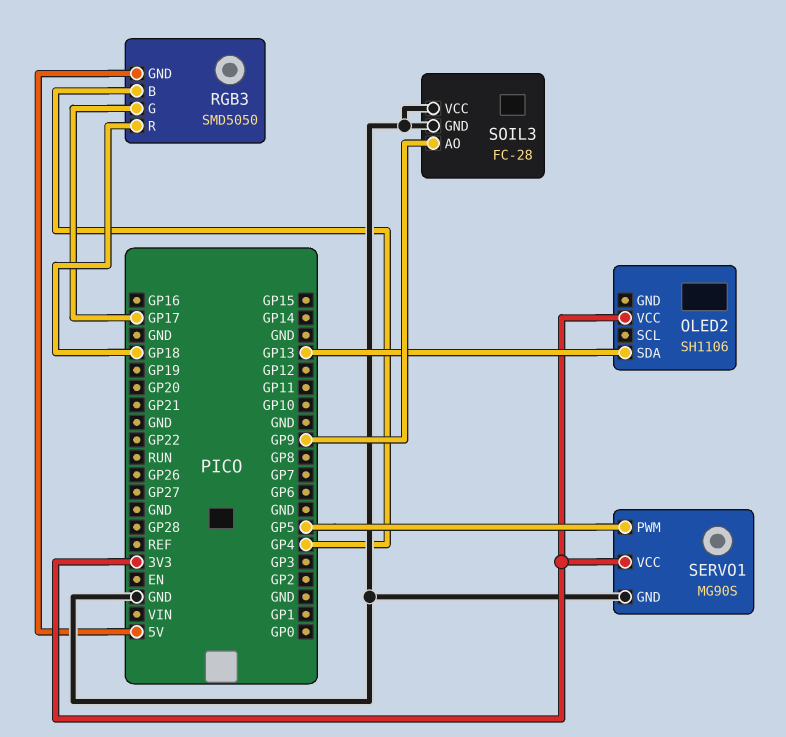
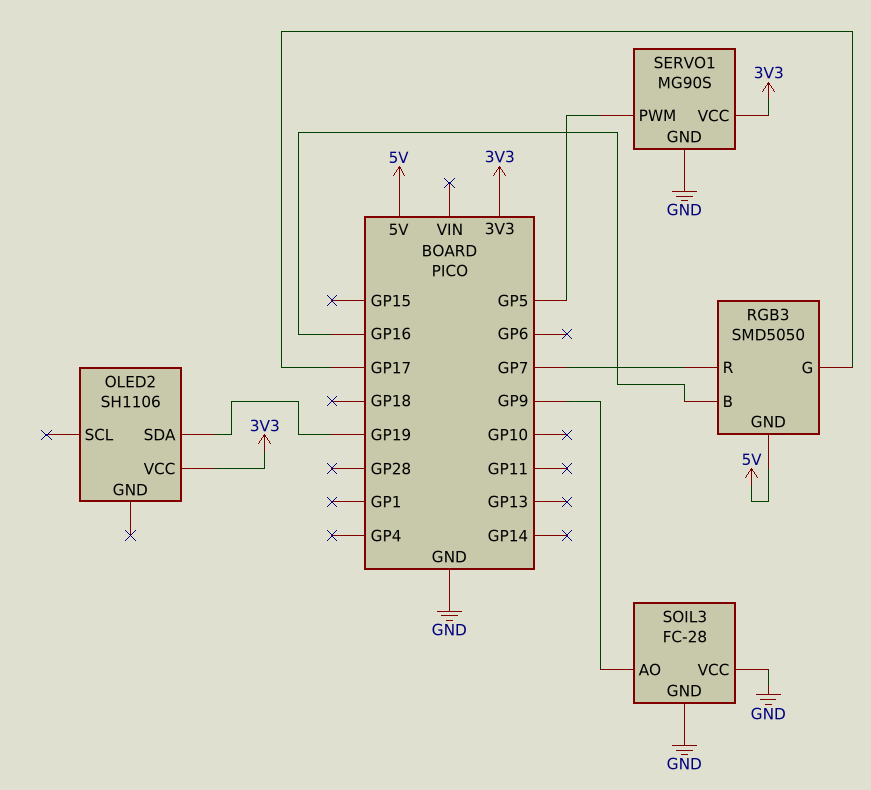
OLED2 pin SDA: GP13 -> GP19
RGB3 pin B: GP4 -> GP16
RGB3 pin R: GP18 -> GP7

